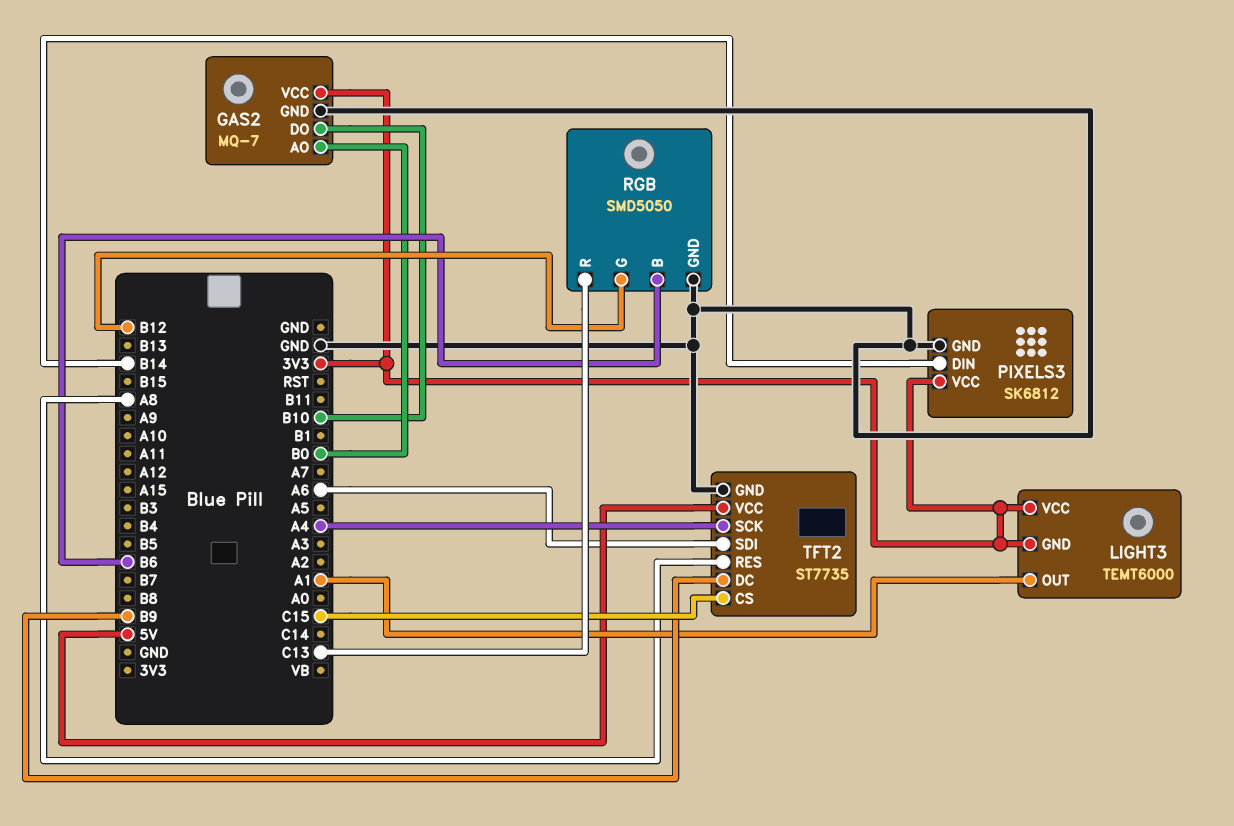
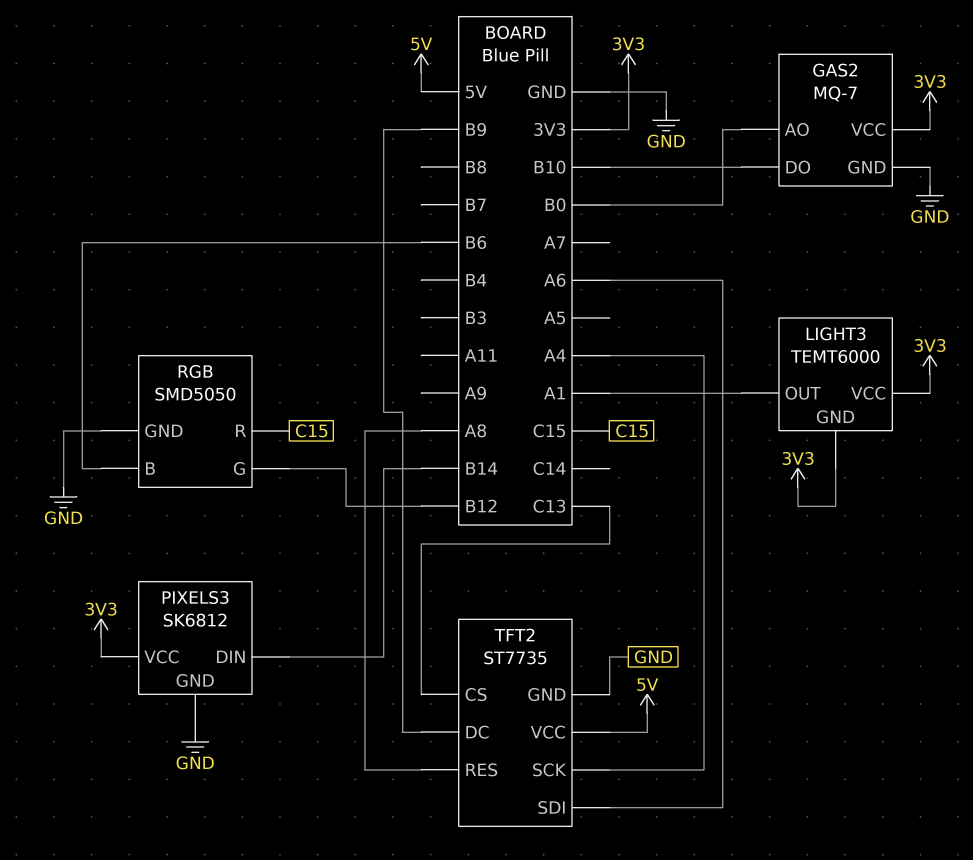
RGB pin R: C13 -> C15
TFT2 pin CS: C15 -> C13

